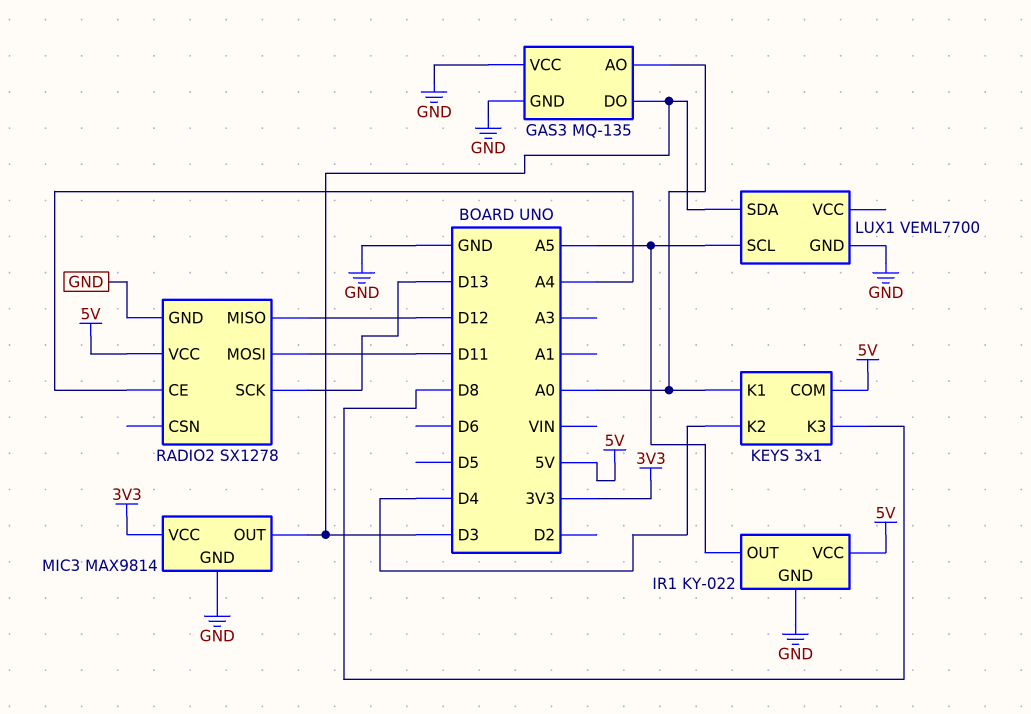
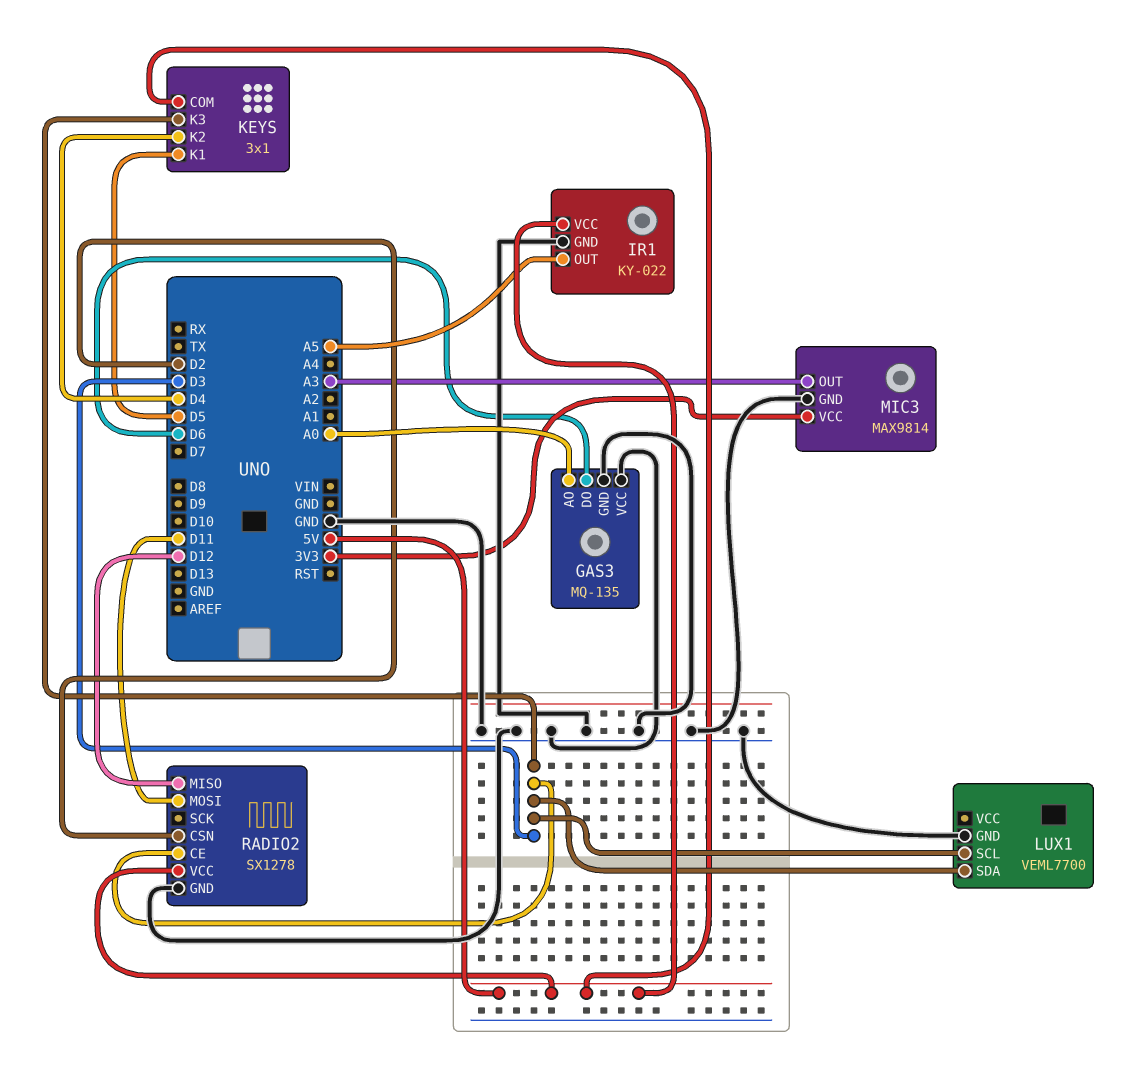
GAS3 pin DO: D3 -> D6
KEYS pin K1: A0 -> D5
KEYS pin K3: D8 -> D3
LUX1 pin SCL: A5 -> D3
MIC3 pin OUT: D3 -> A3
RADIO2 pin CE: A4 -> D3
RADIO2 pin CSN: none -> D2
RADIO2 pin SCK: D13 -> none

